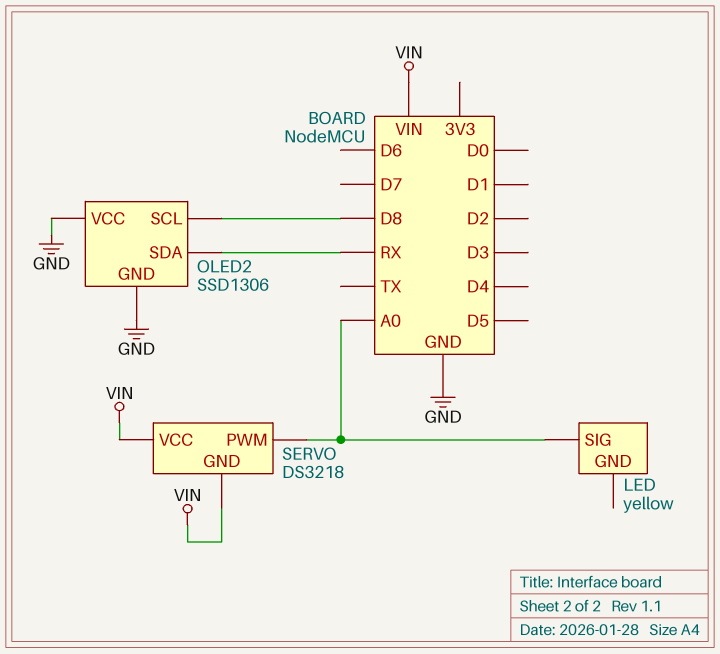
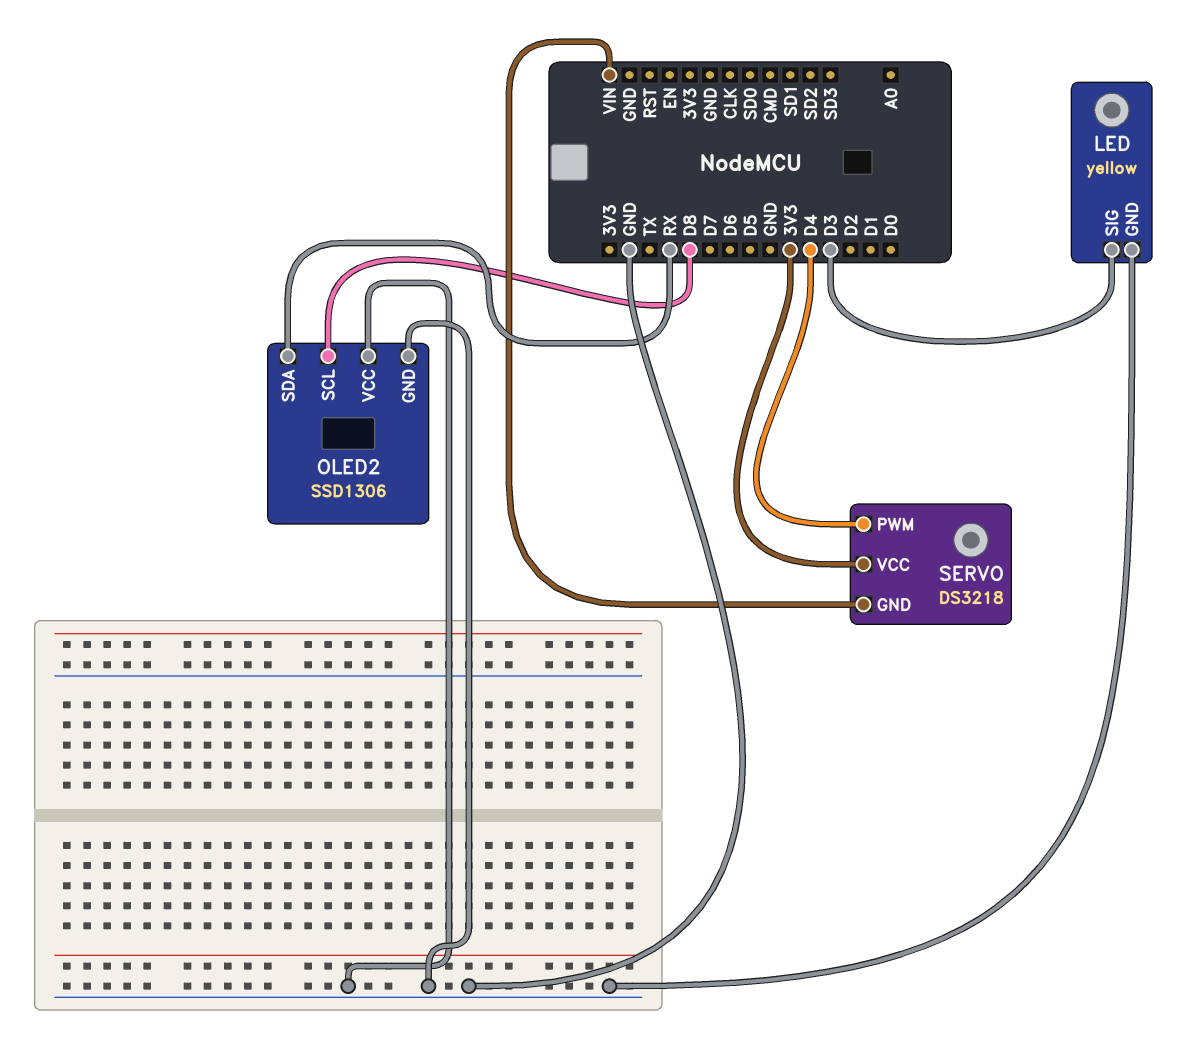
LED pin GND: none -> GND
LED pin SIG: A0 -> D3
SERVO pin PWM: A0 -> D4
SERVO pin VCC: VIN -> 3V3

